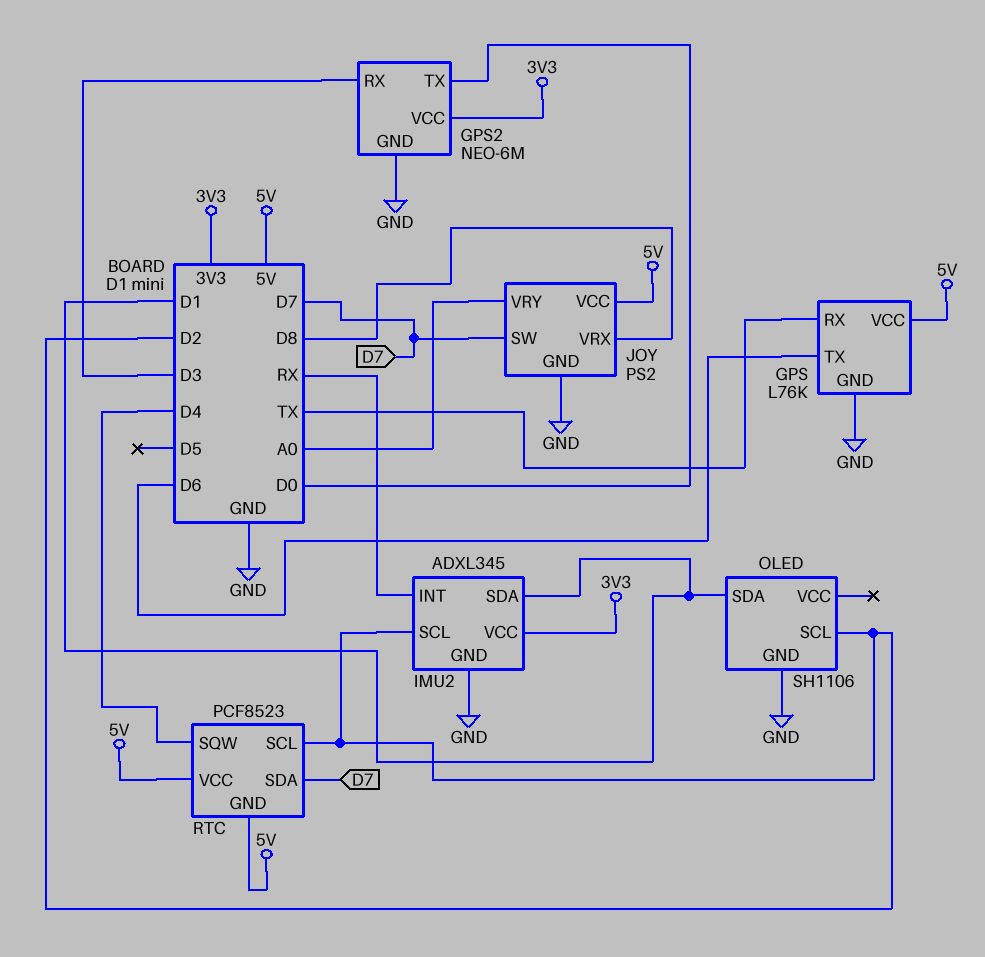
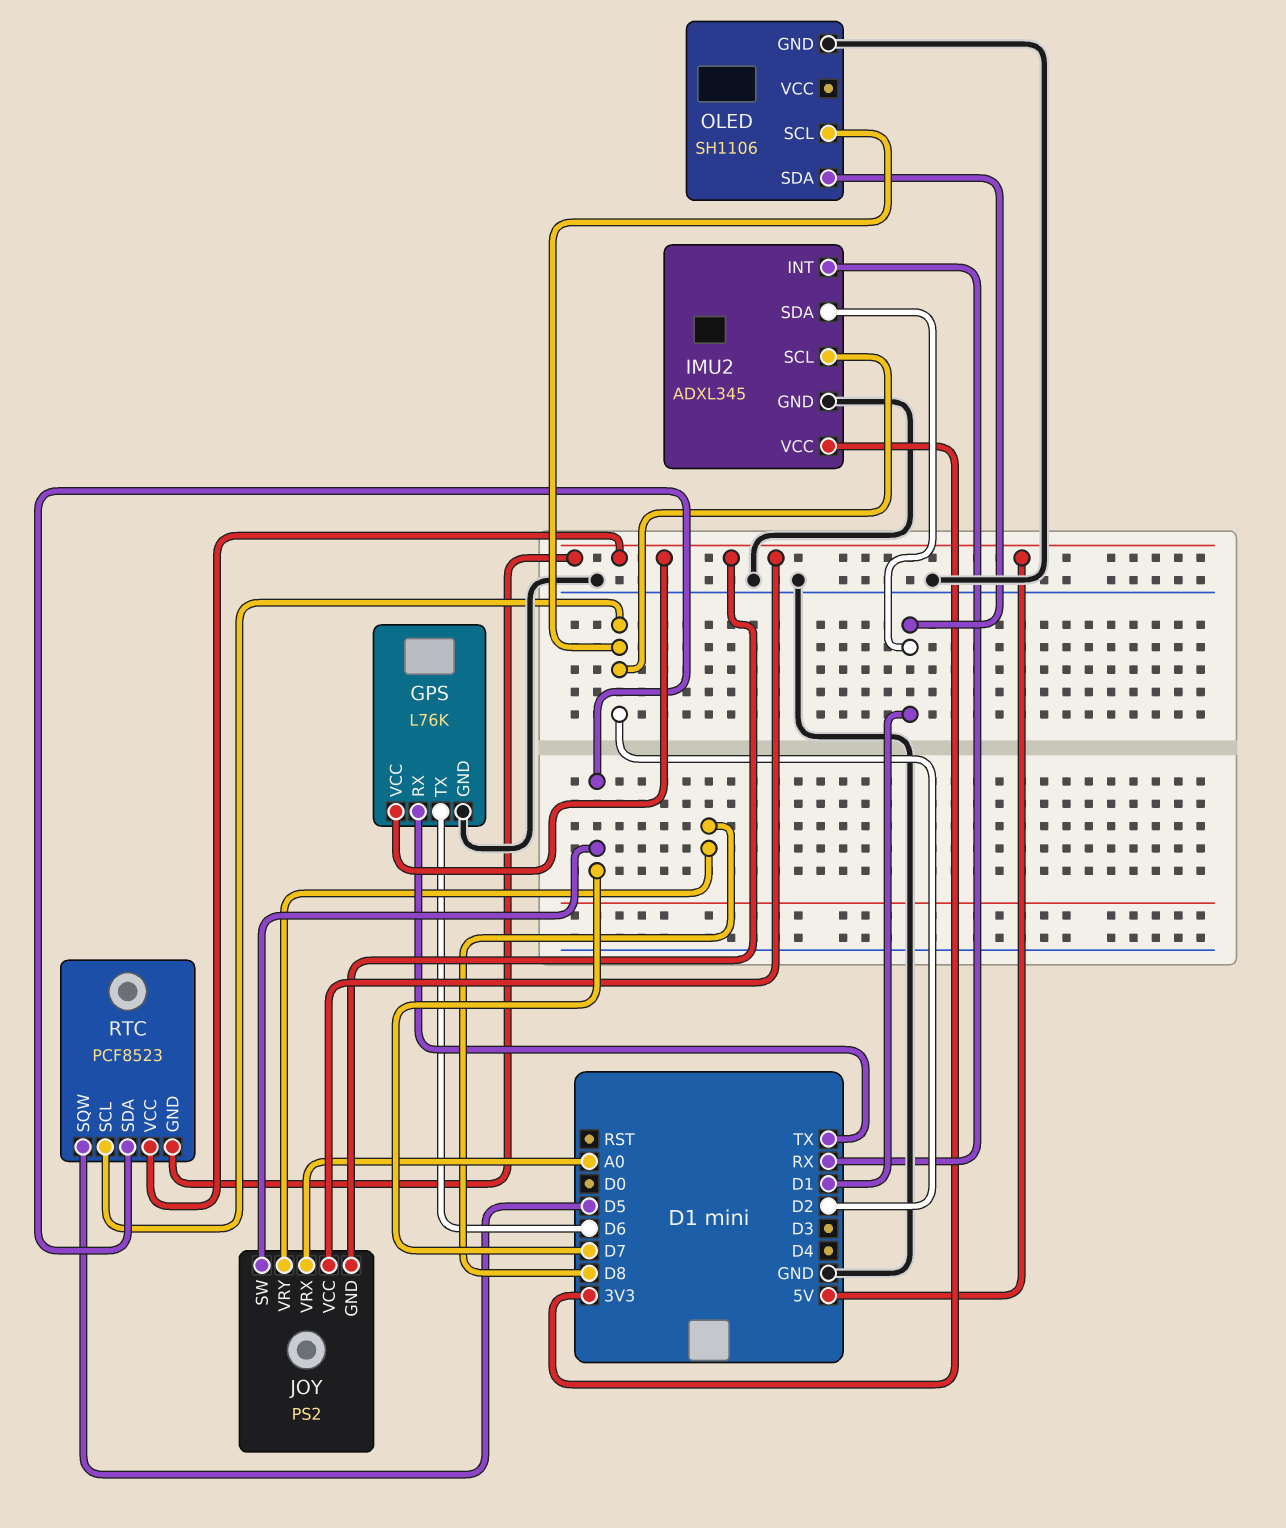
GPS2: NEO-6M -> none
GPS2 pin GND: GND -> none
GPS2 pin RX: D3 -> none
GPS2 pin TX: D0 -> none
GPS2 pin VCC: 3V3 -> none
JOY pin GND: GND -> 5V
JOY pin VRX: D8 -> A0
JOY pin VRY: A0 -> D8
RTC pin SQW: D4 -> D5

